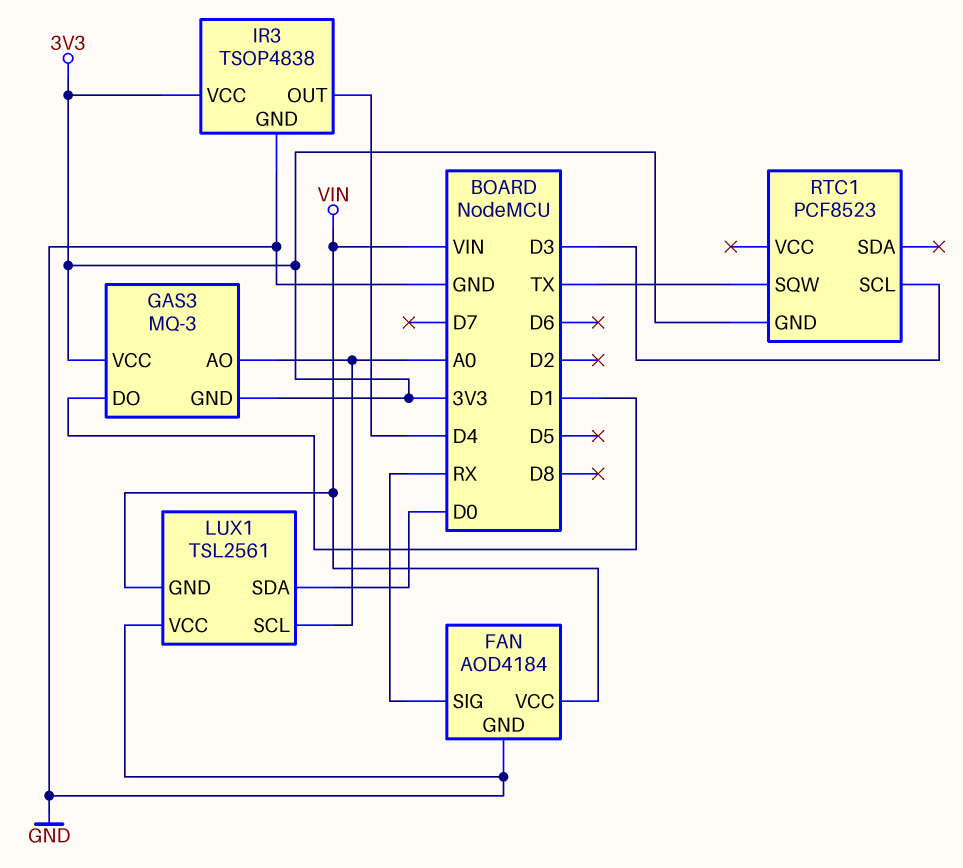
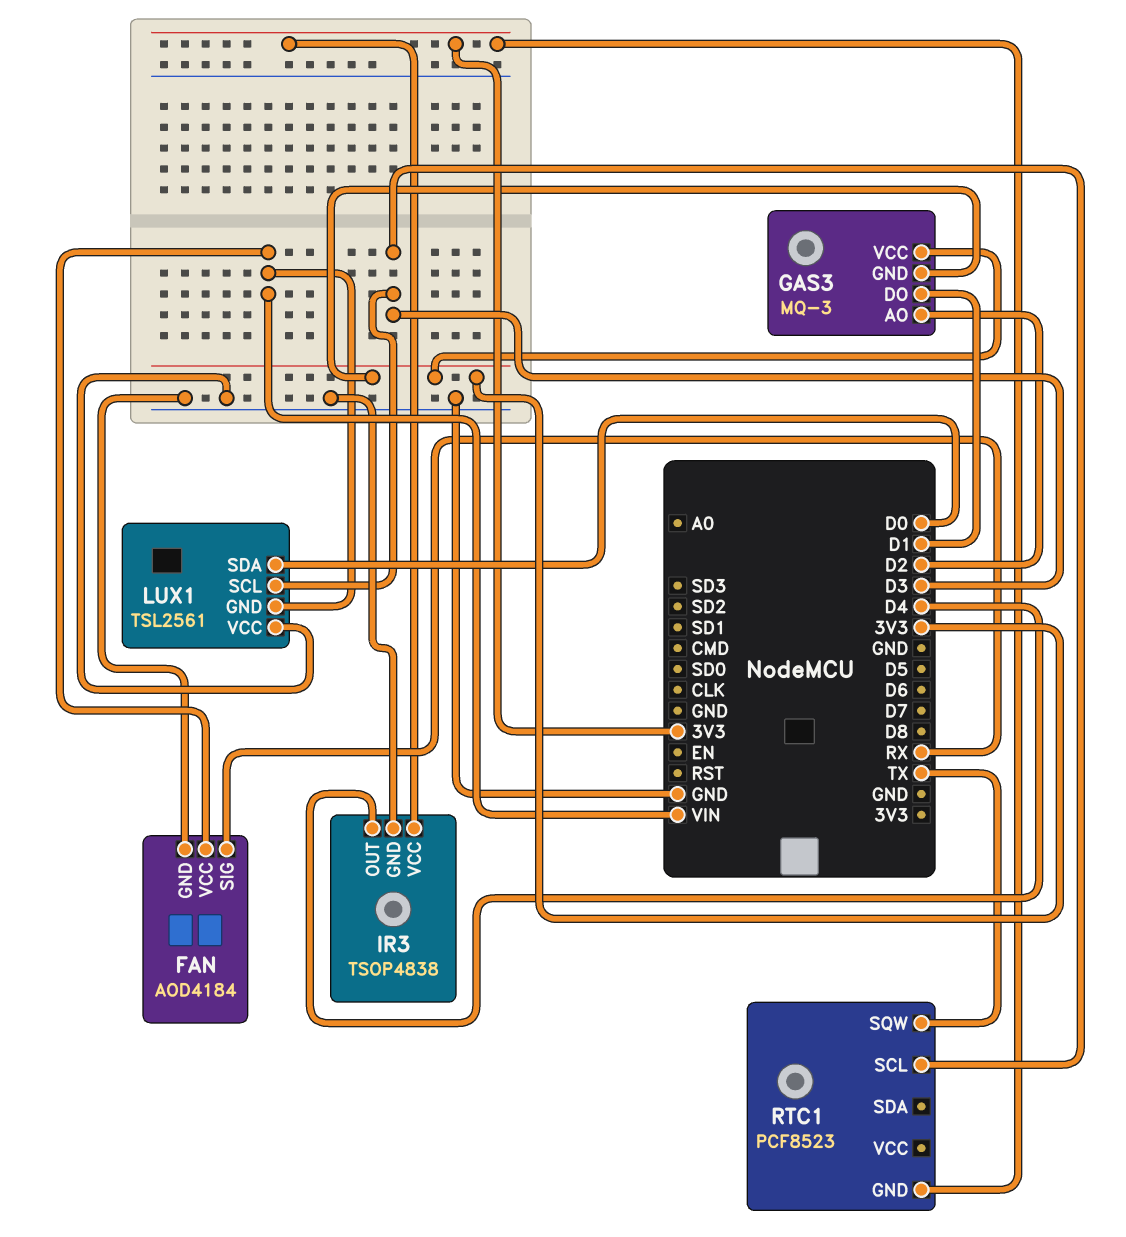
GAS3 pin AO: A0 -> D2
LUX1 pin SCL: A0 -> D3

